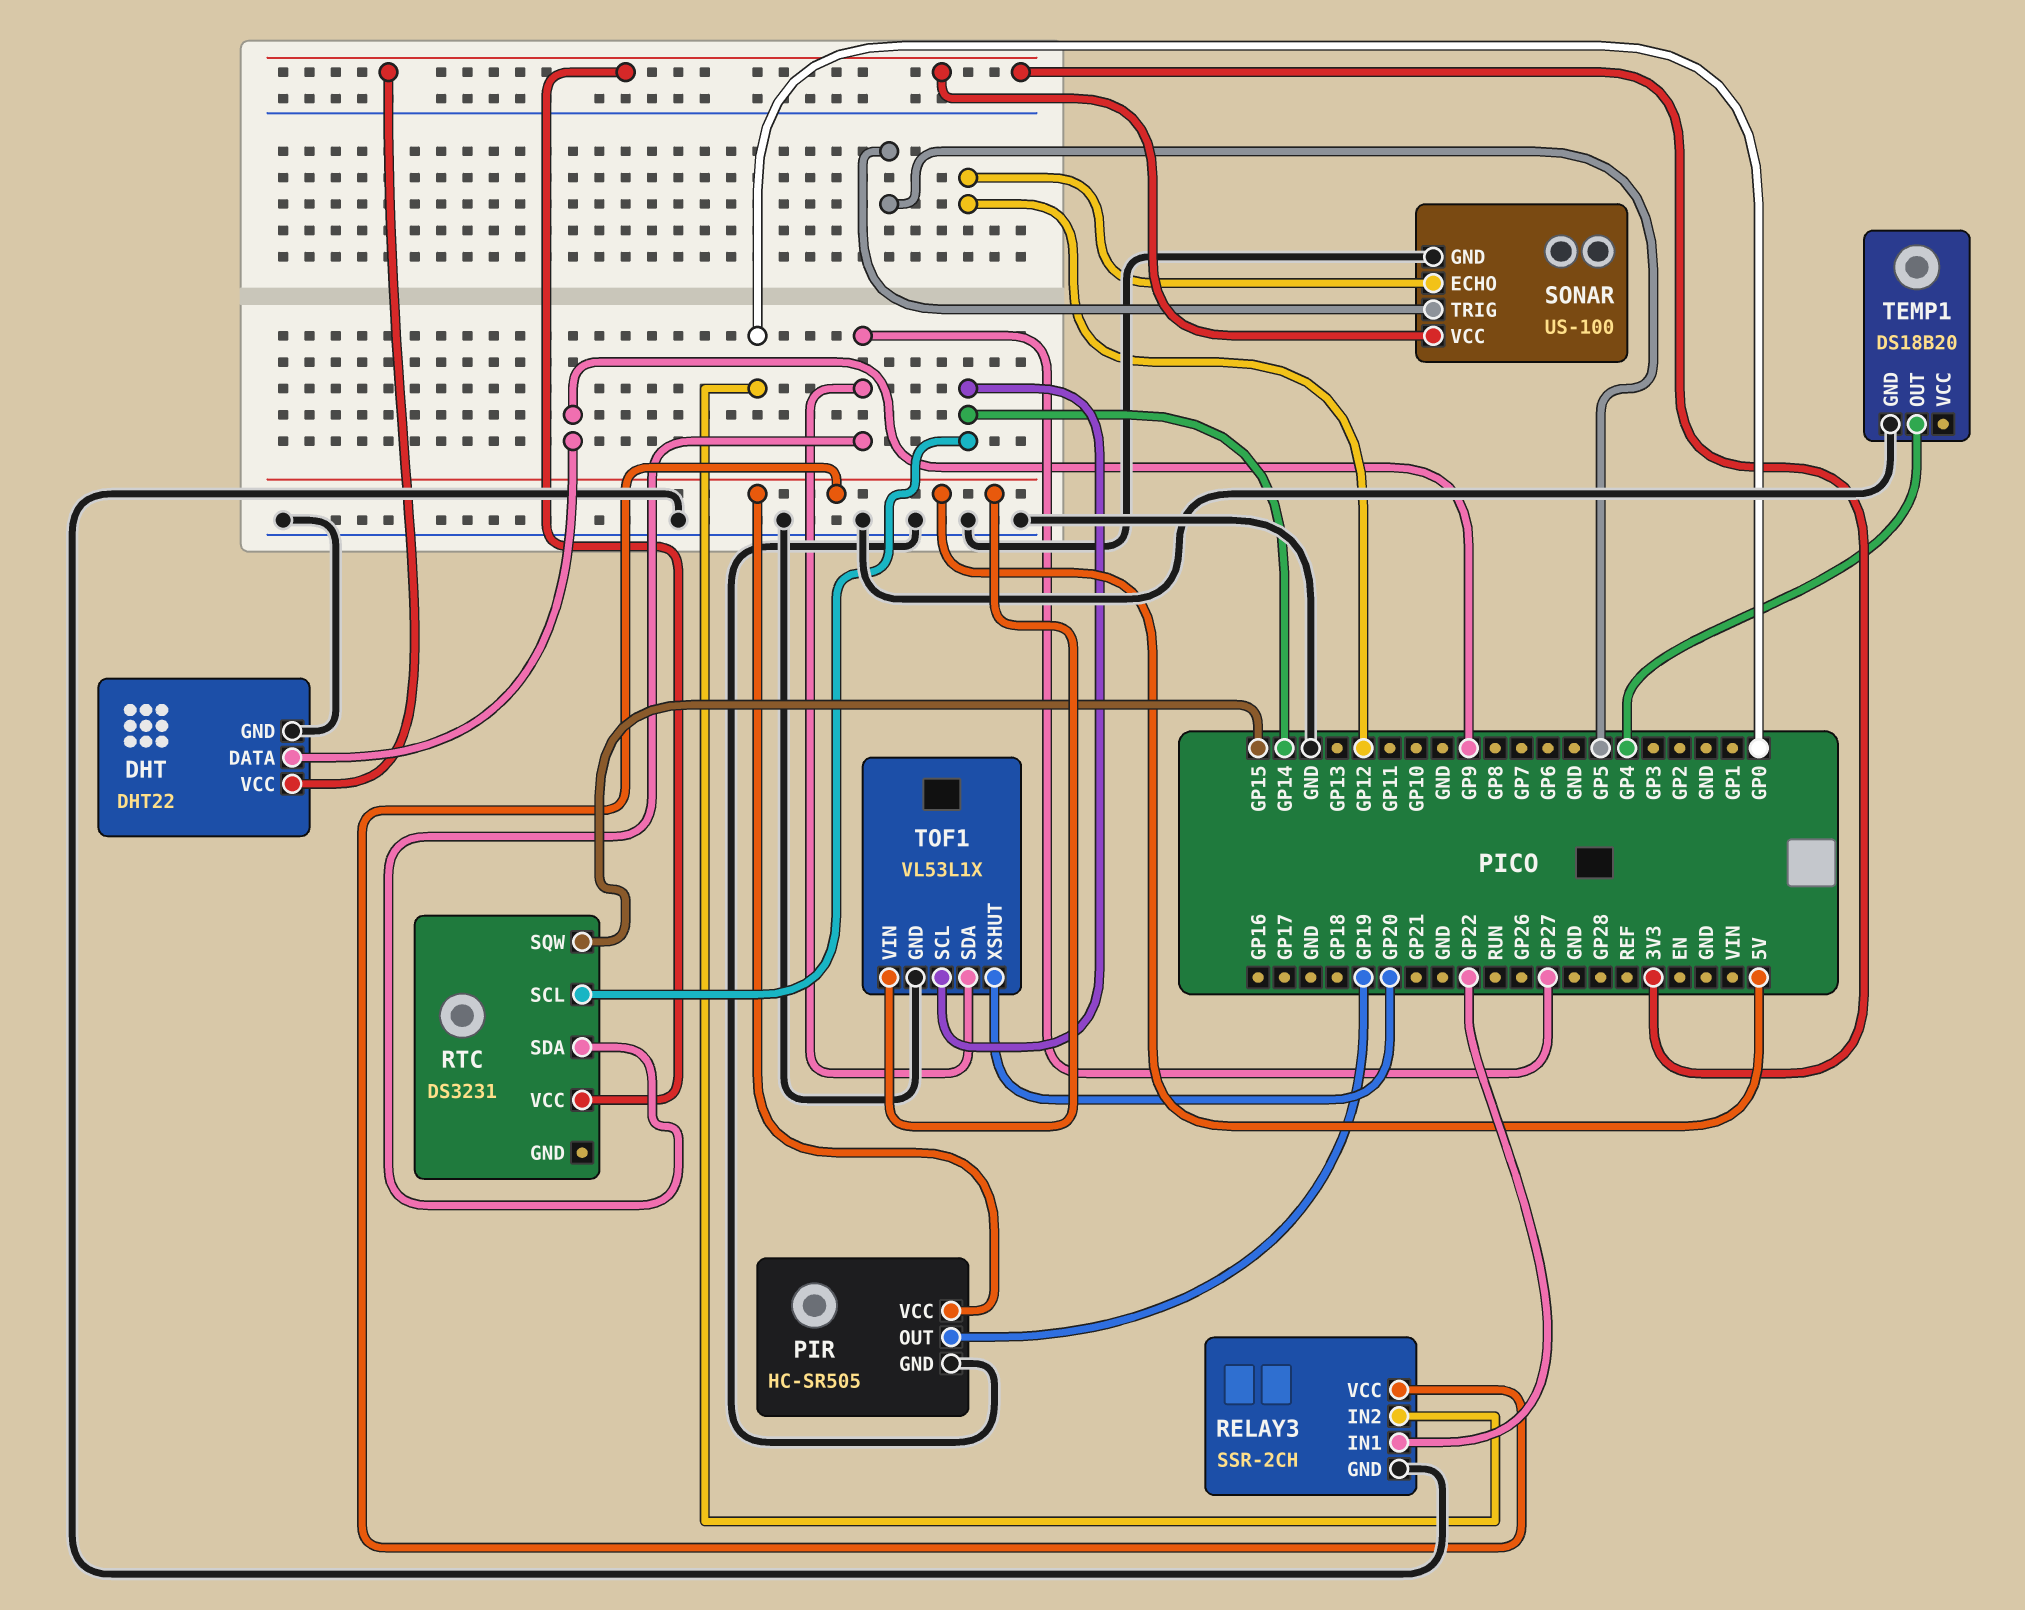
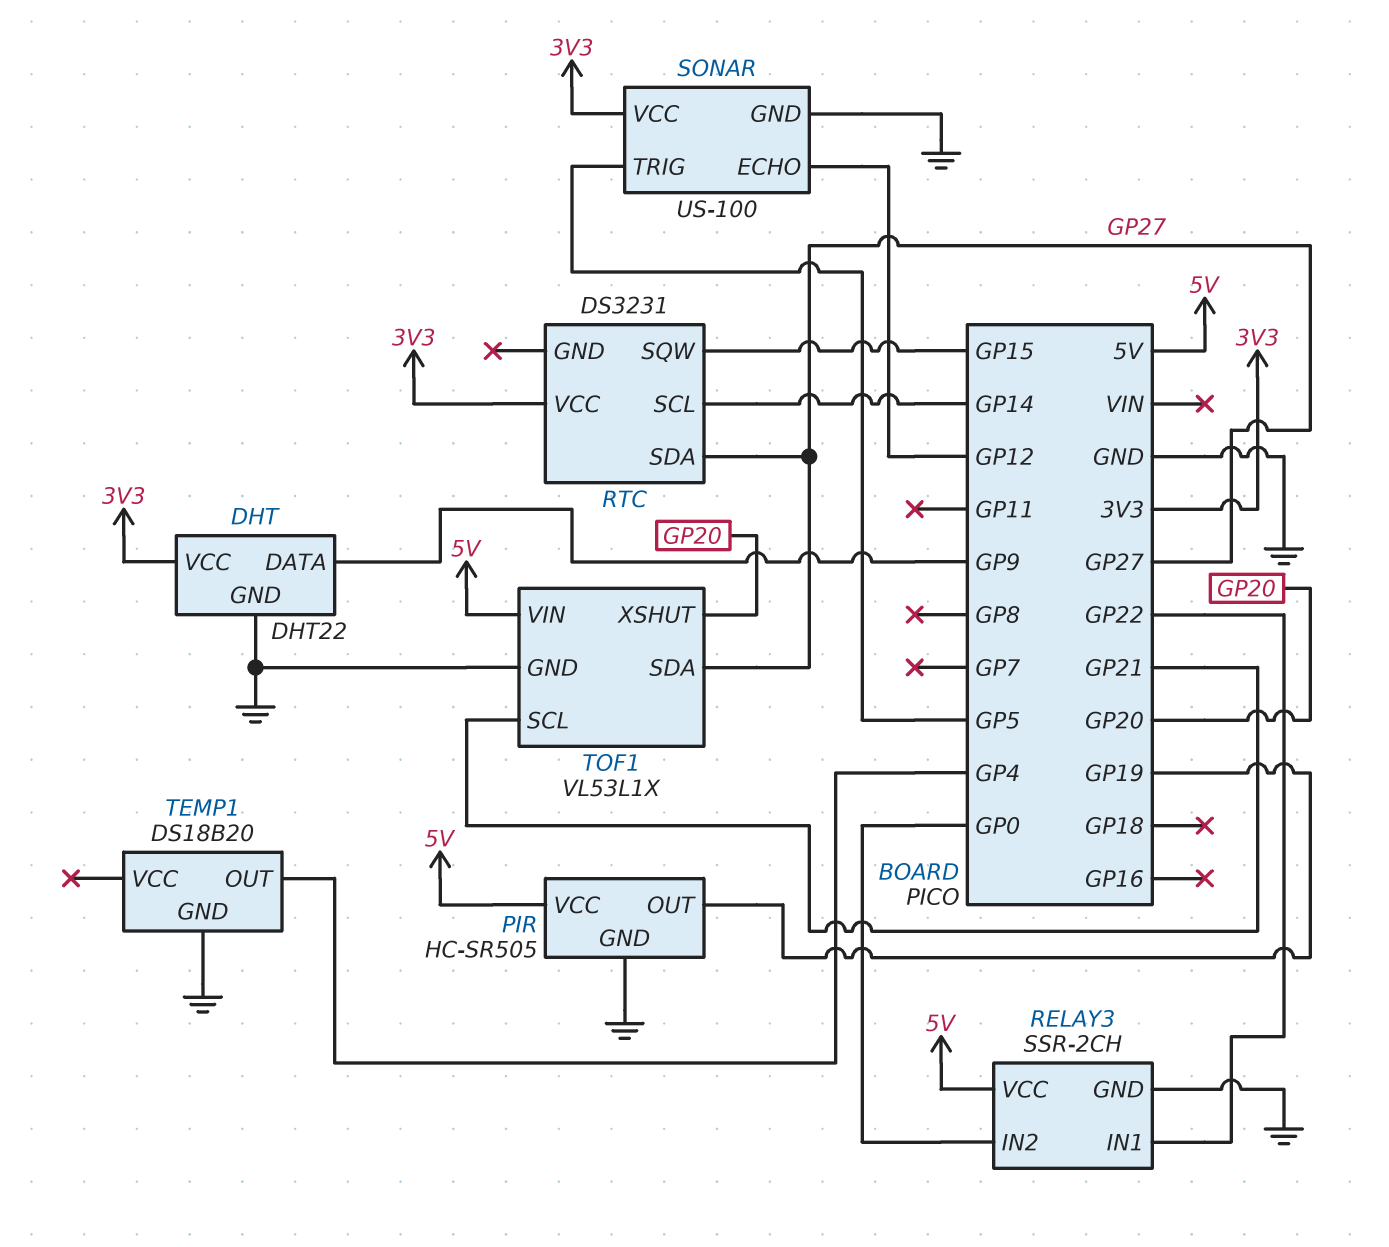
TOF1 pin SCL: GP14 -> GP21

